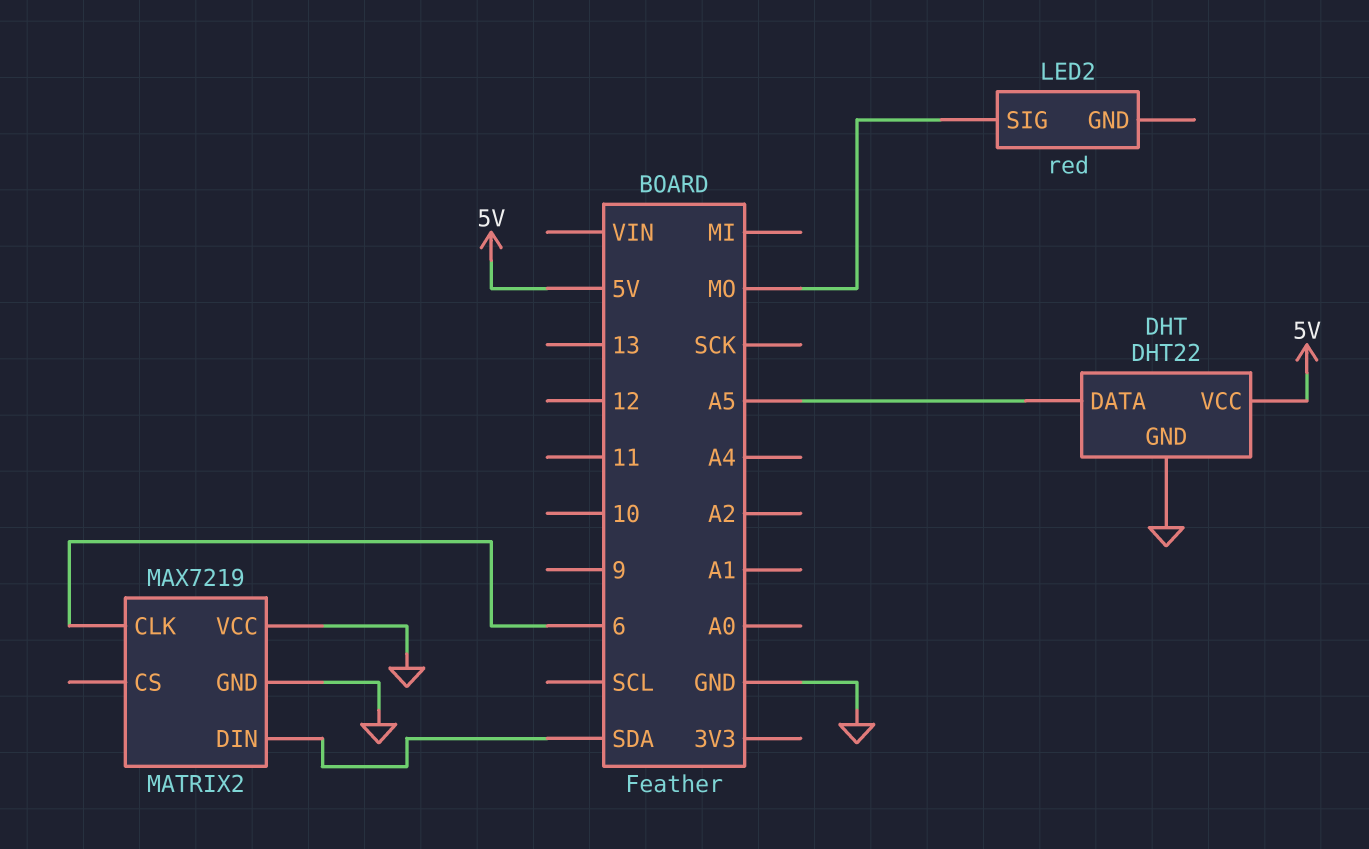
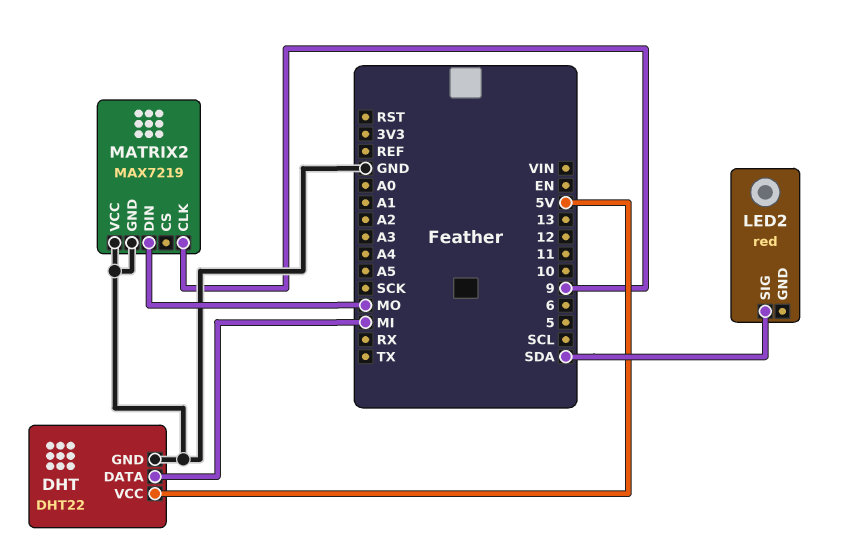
DHT pin DATA: A5 -> MI
LED2 pin SIG: MO -> SDA
MATRIX2 pin CLK: 6 -> 9
MATRIX2 pin DIN: SDA -> MO

